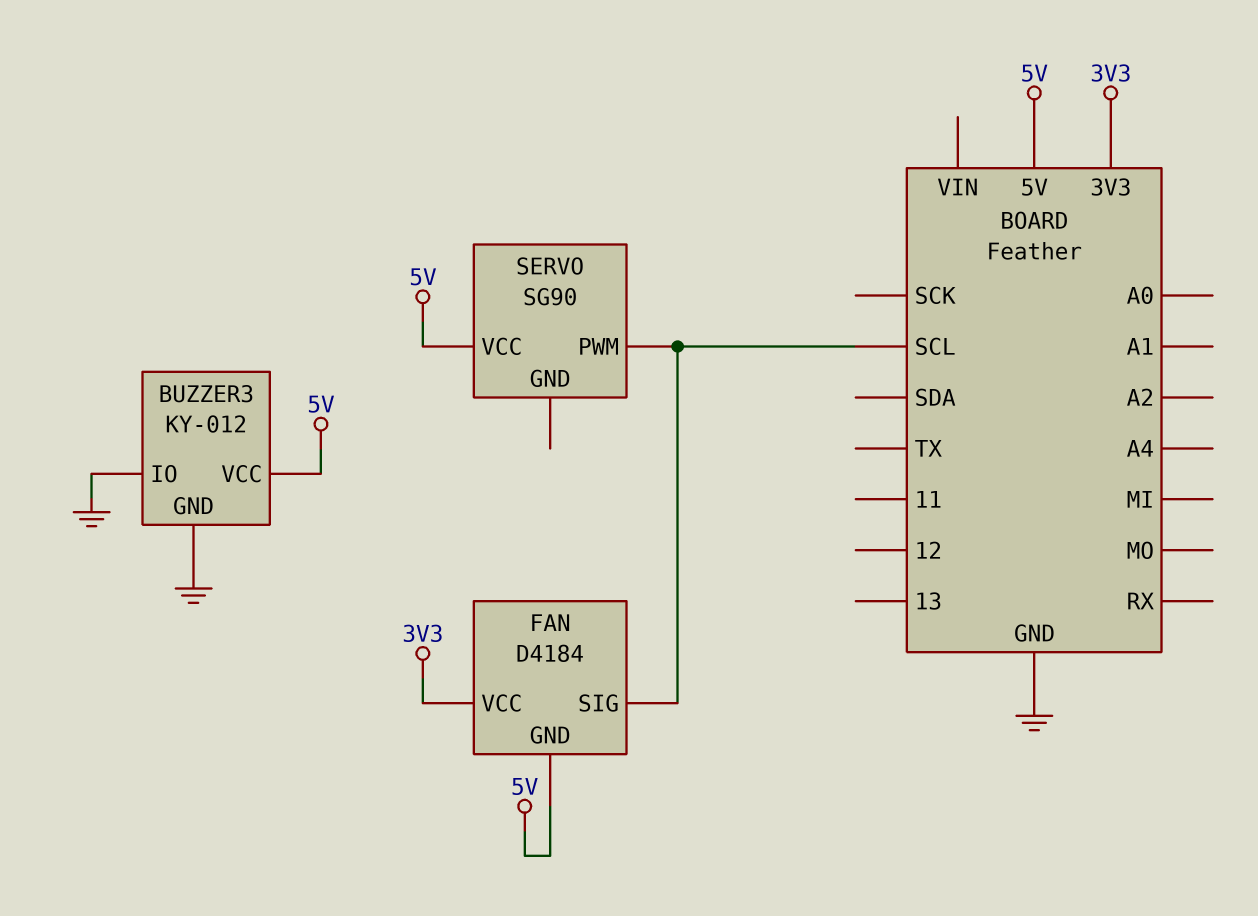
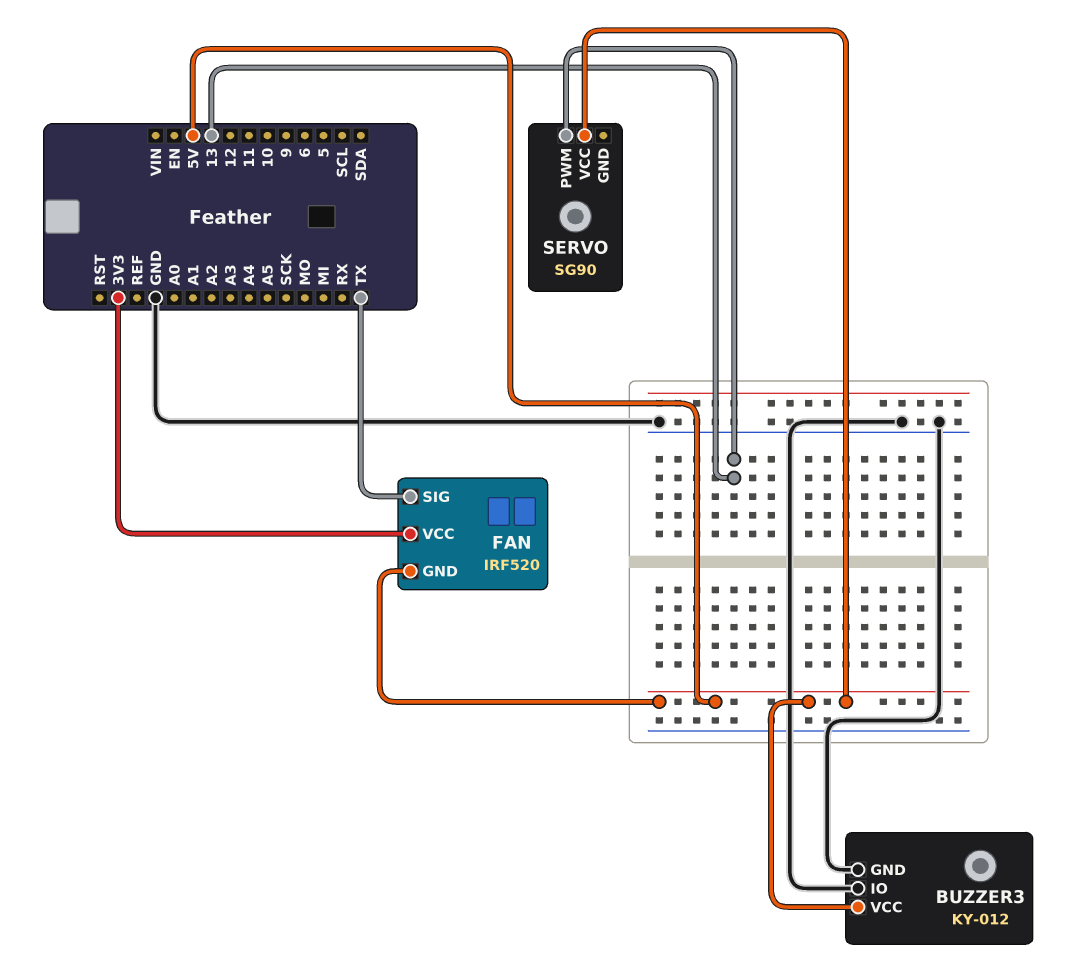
FAN: D4184 -> IRF520
FAN pin SIG: SCL -> TX
SERVO pin PWM: SCL -> 13

